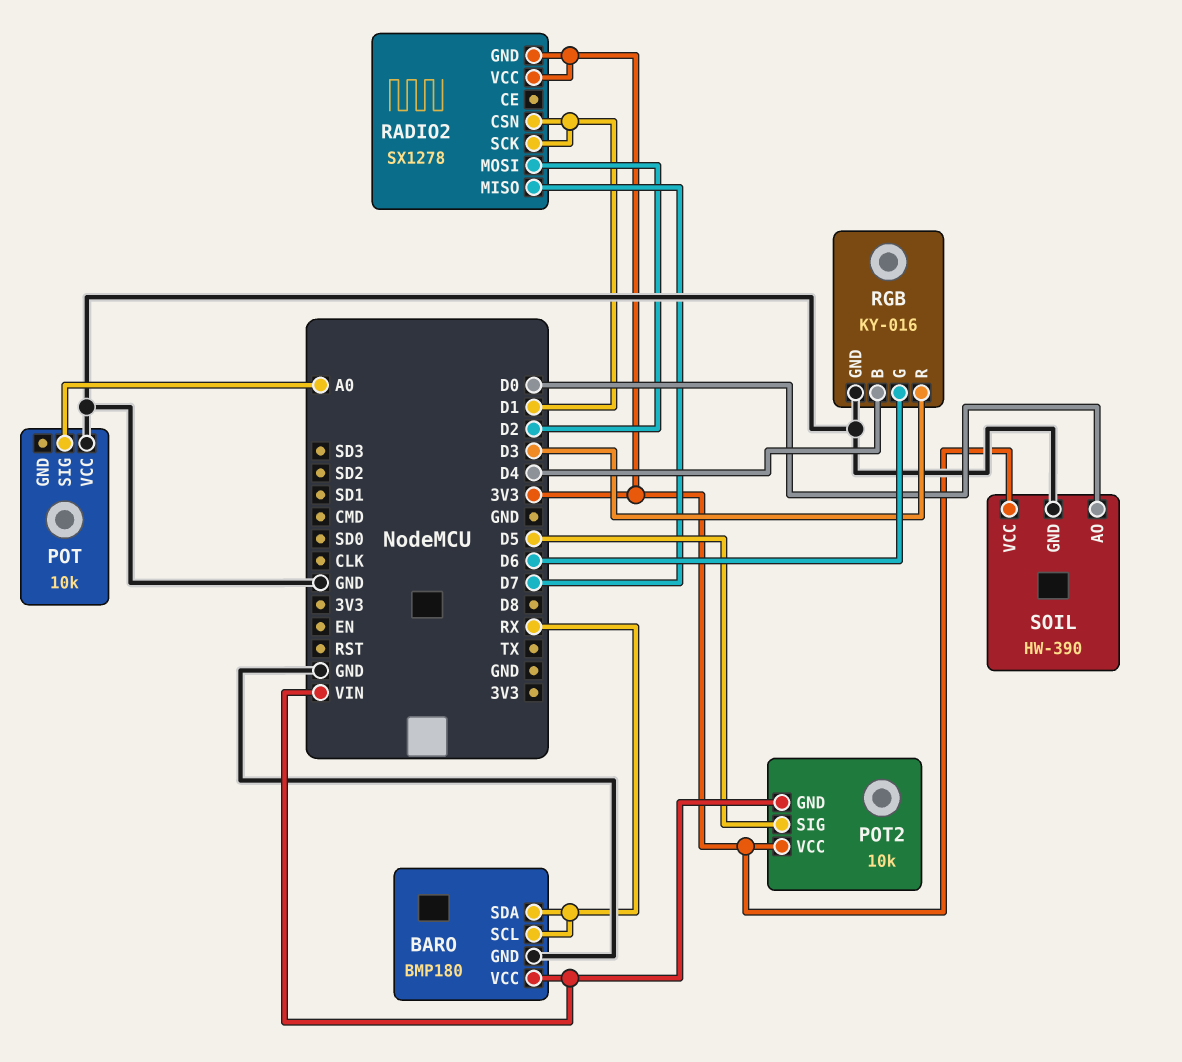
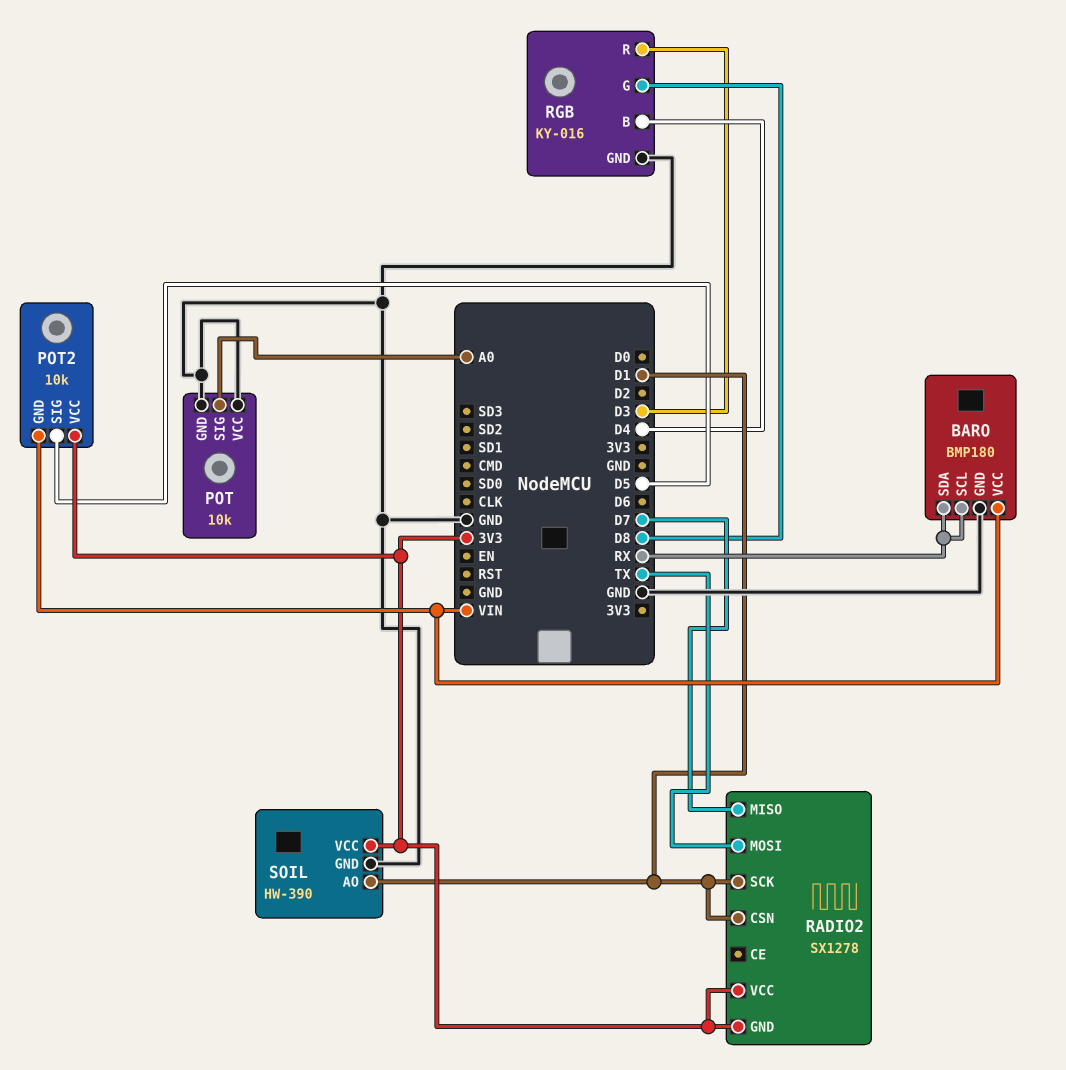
POT pin GND: none -> GND
RADIO2 pin MOSI: D2 -> TX
RGB pin G: D6 -> D8
SOIL pin AO: D0 -> D1

